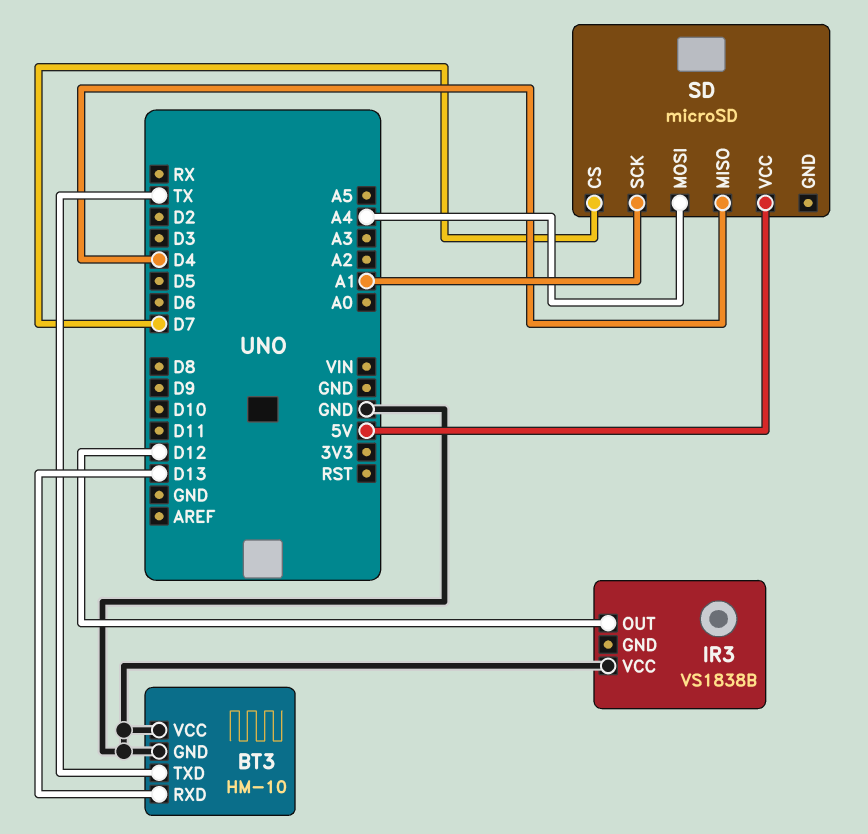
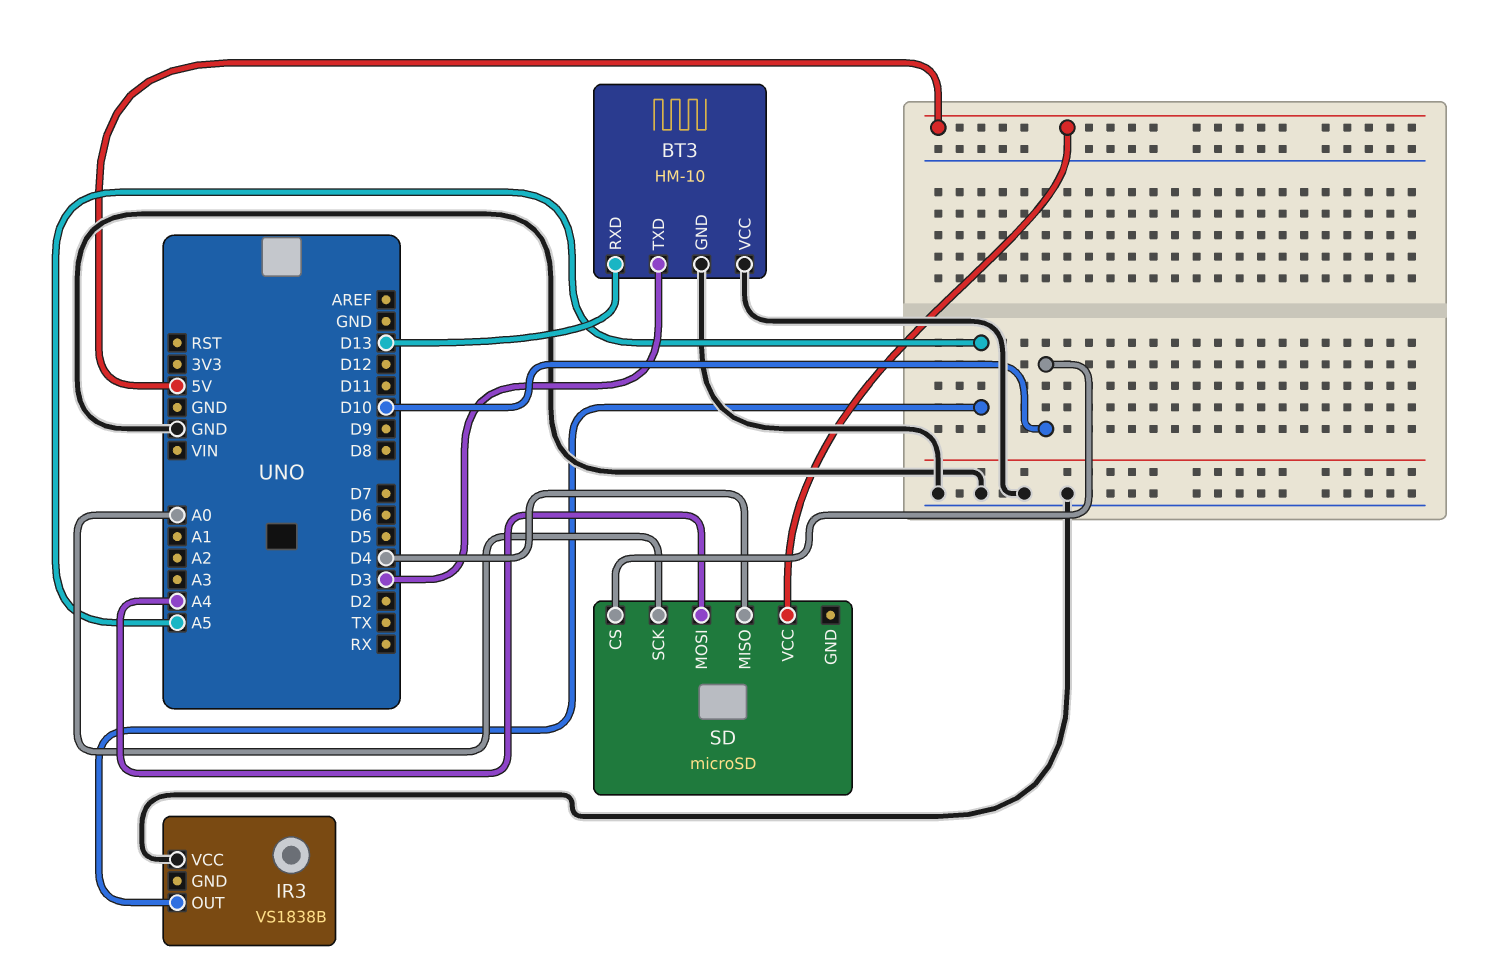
BT3 pin TXD: TX -> D3
IR3 pin OUT: D12 -> A5
SD pin CS: D7 -> D10
SD pin SCK: A1 -> A0

